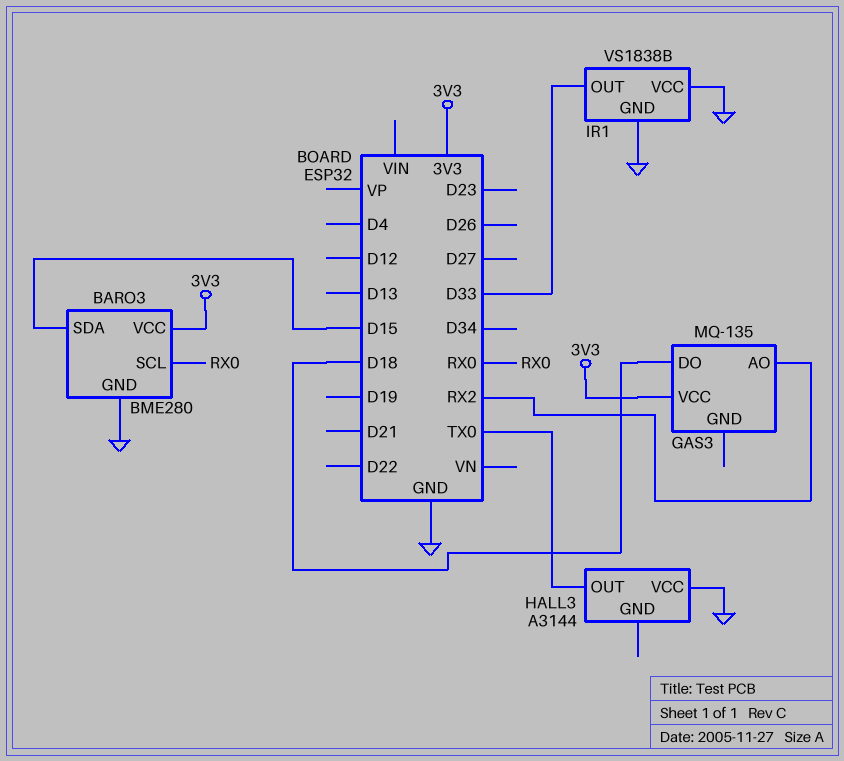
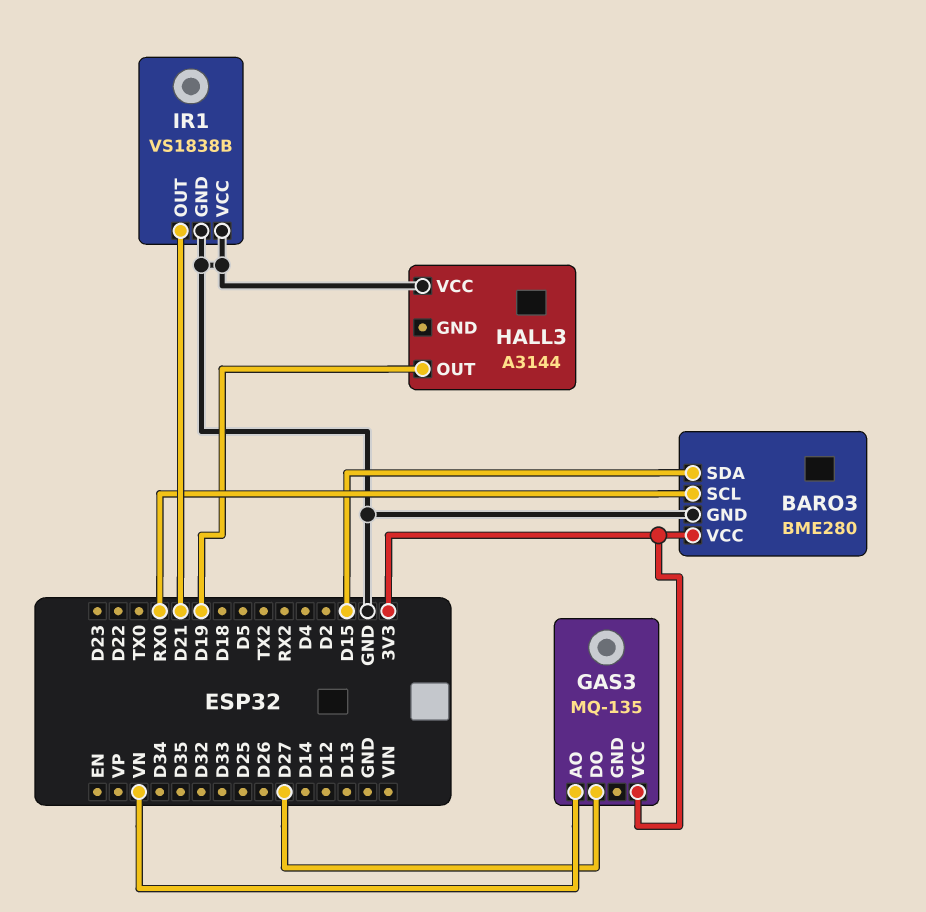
GAS3 pin AO: RX2 -> VN
GAS3 pin DO: D18 -> D27
HALL3 pin OUT: TX0 -> D19
IR1 pin OUT: D33 -> D21

